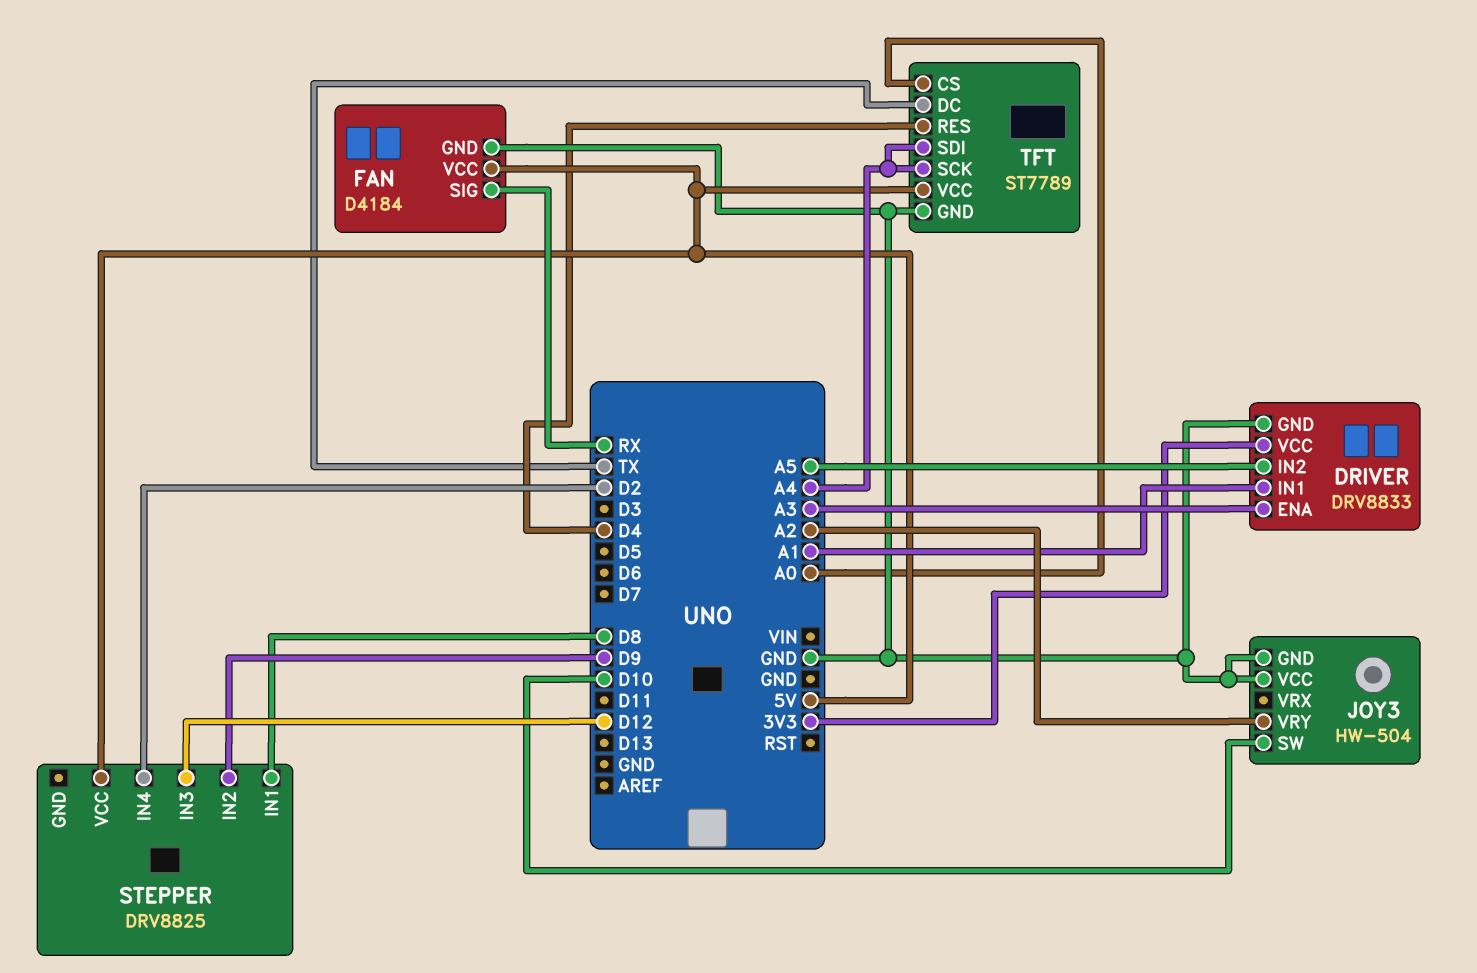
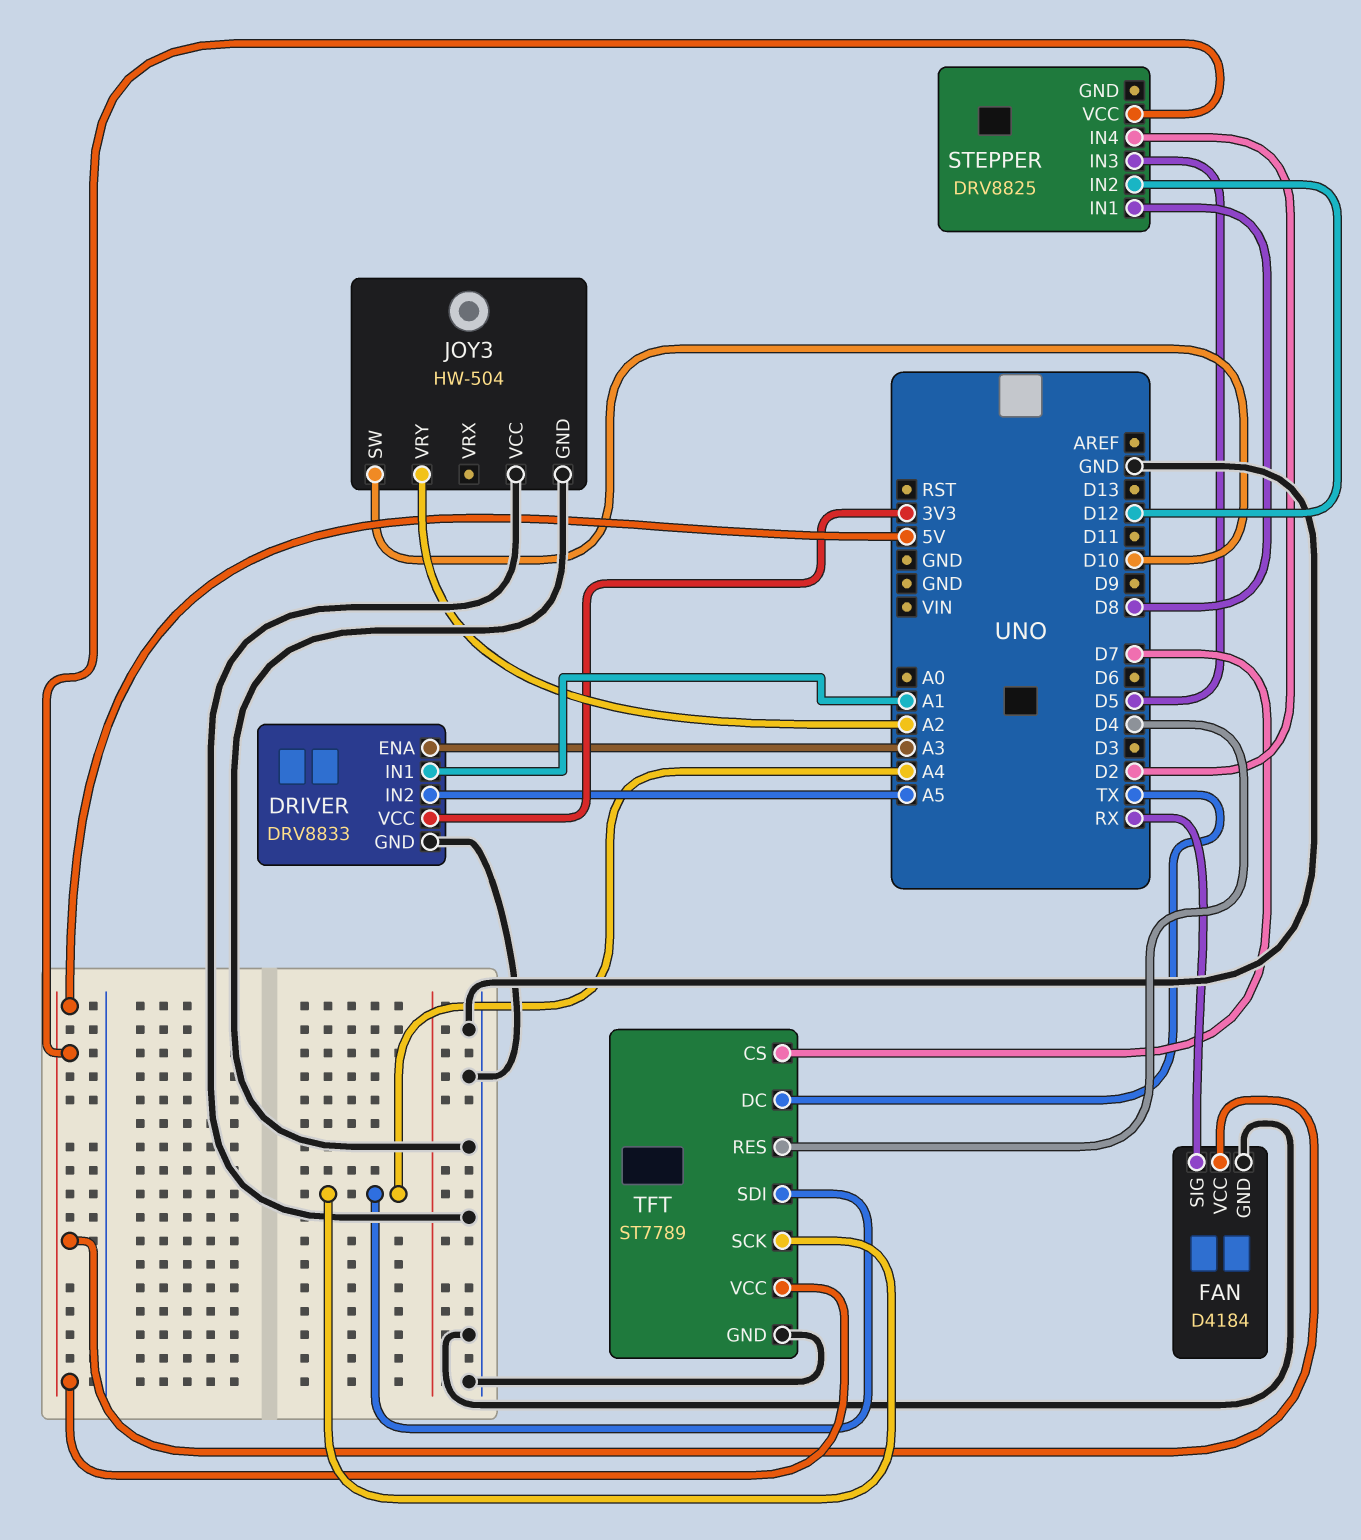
STEPPER pin IN2: D9 -> D12
STEPPER pin IN3: D12 -> D5
TFT pin CS: A0 -> D7

